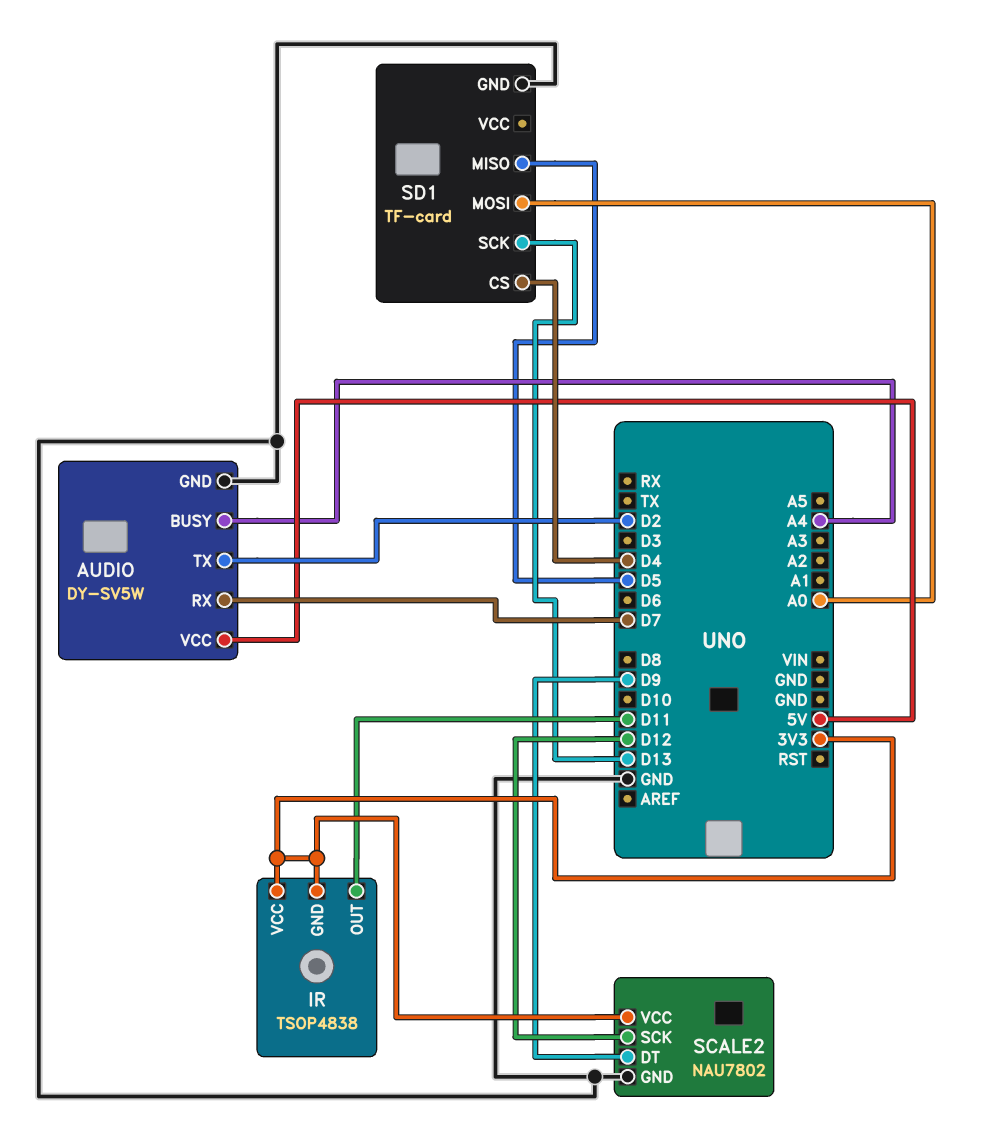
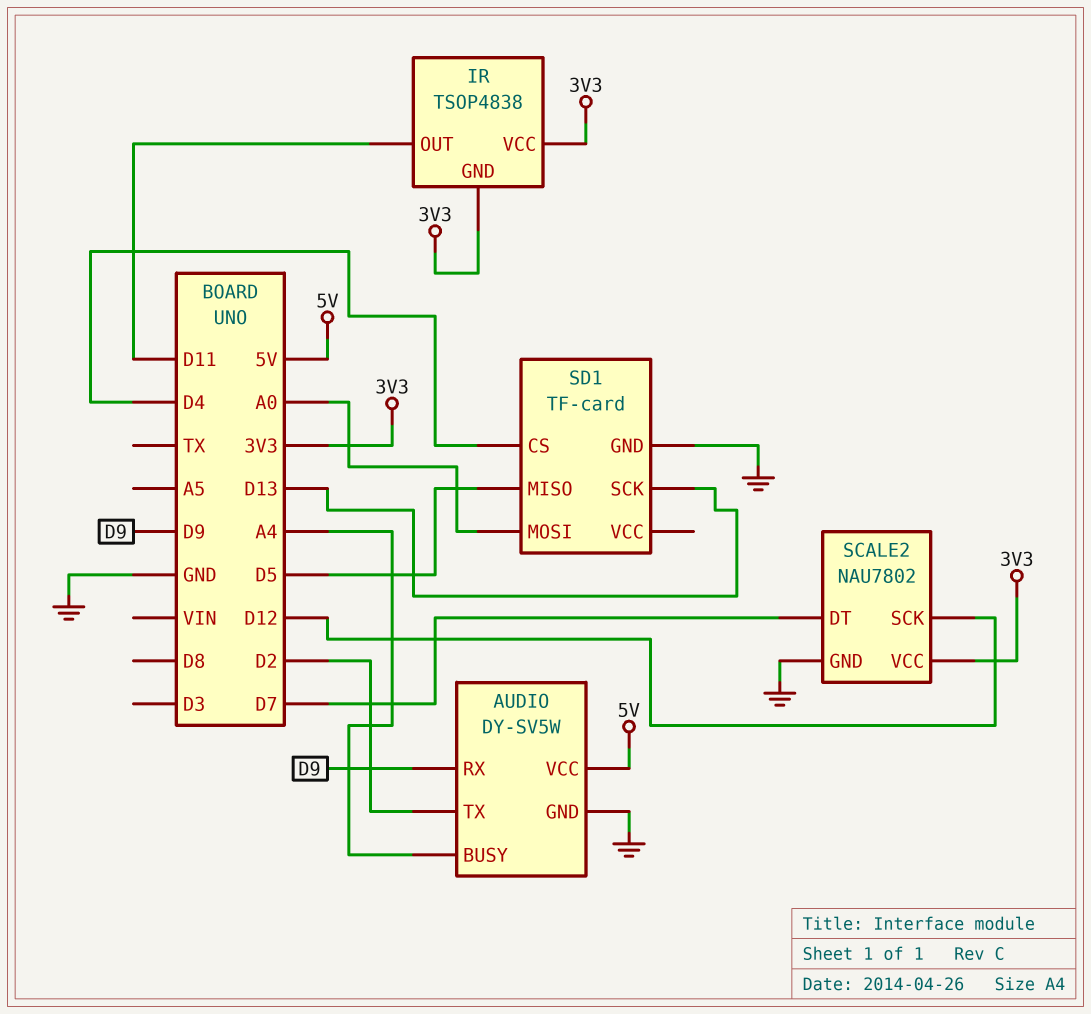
AUDIO pin RX: D7 -> D9
SCALE2 pin DT: D9 -> D7

